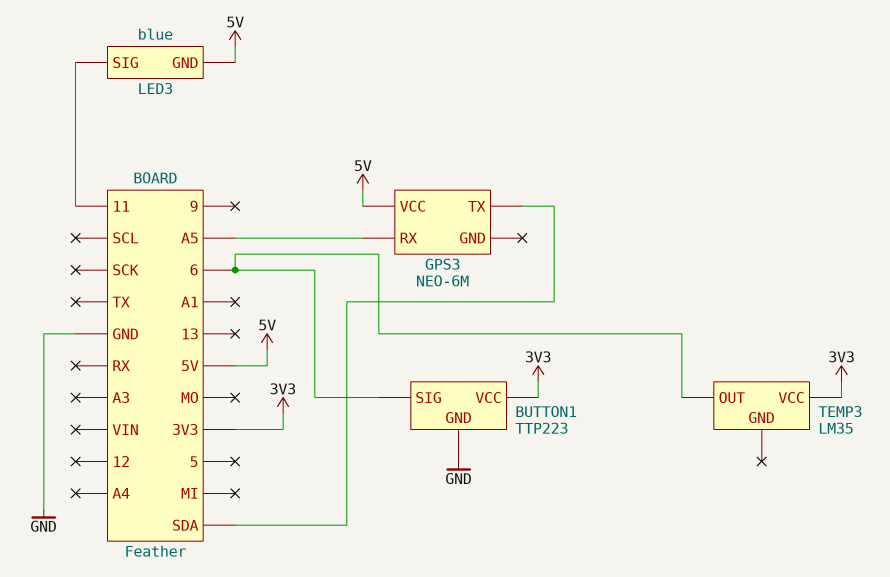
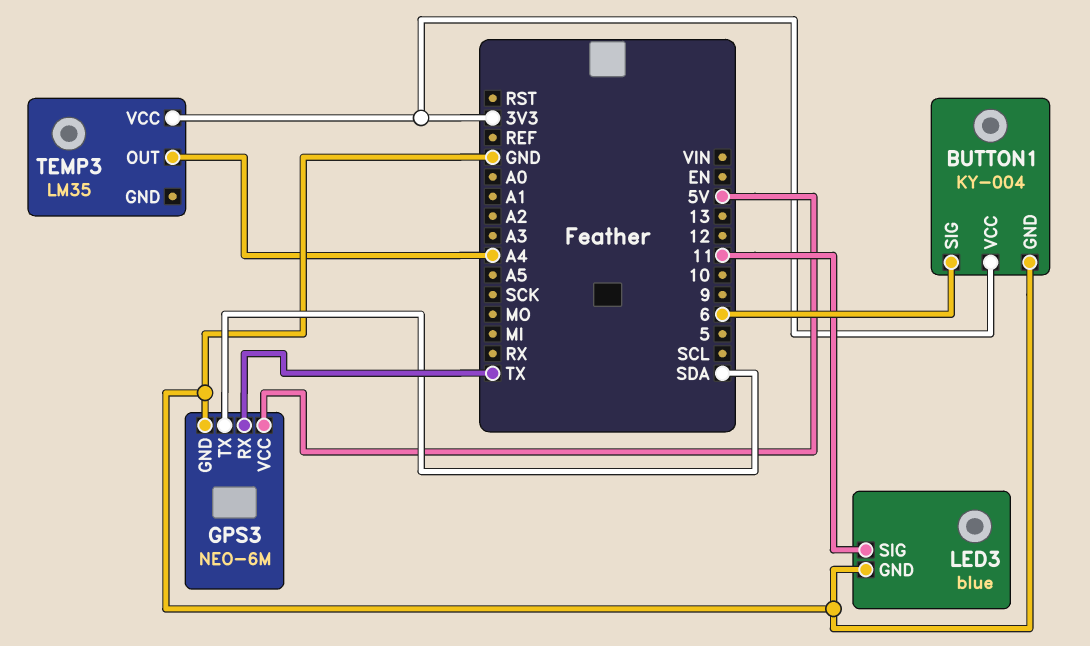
BUTTON1: TTP223 -> KY-004
GPS3 pin GND: none -> GND
GPS3 pin RX: A5 -> TX
LED3 pin GND: 5V -> GND
TEMP3 pin OUT: 6 -> A4

